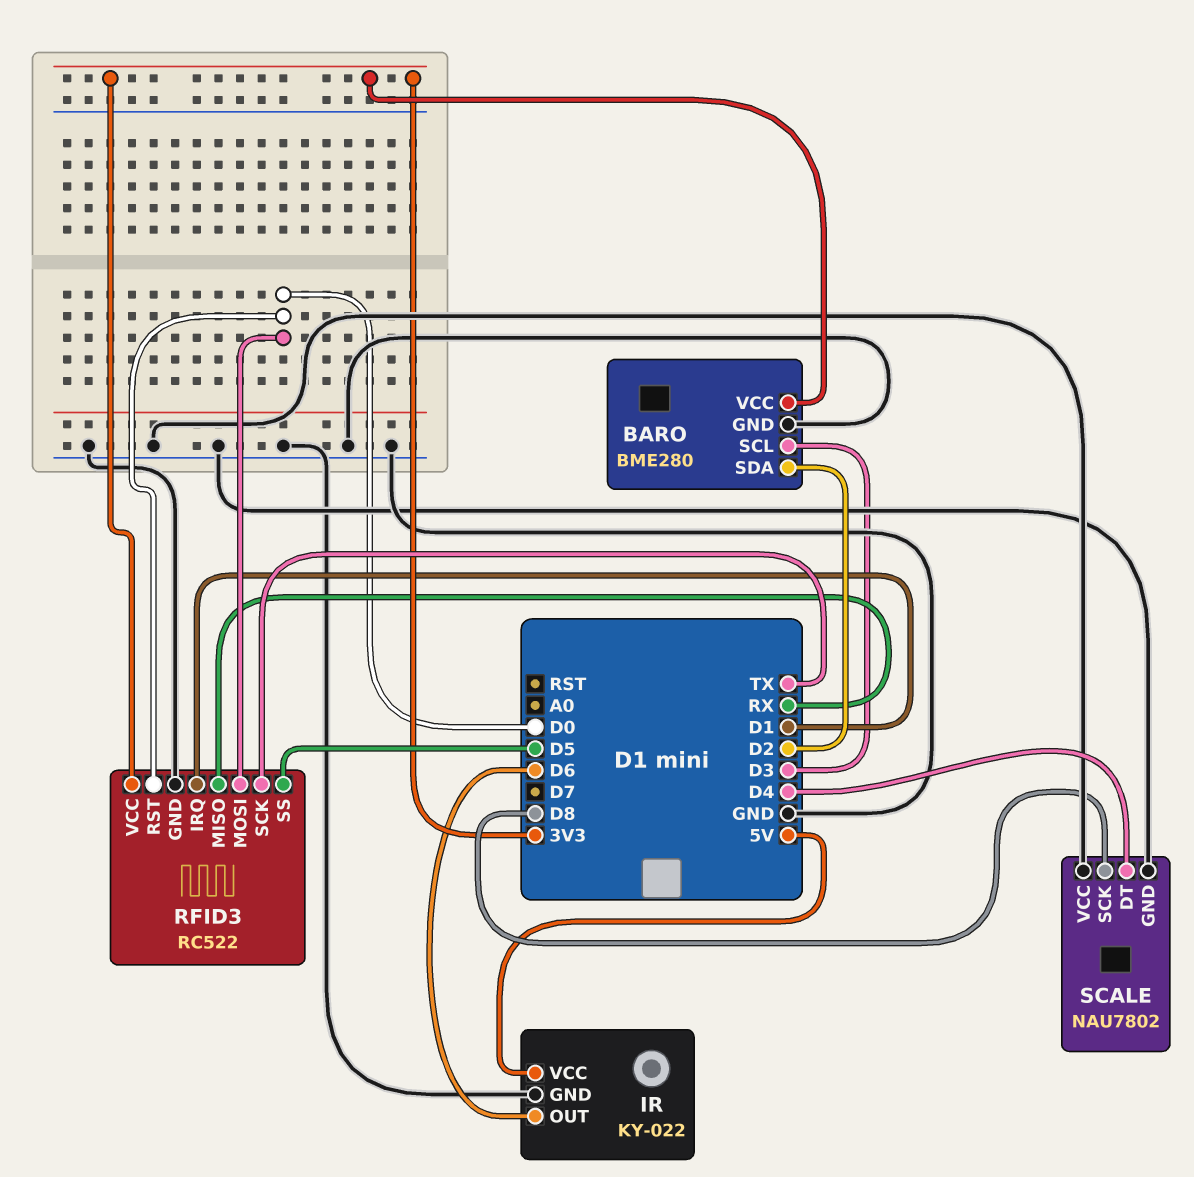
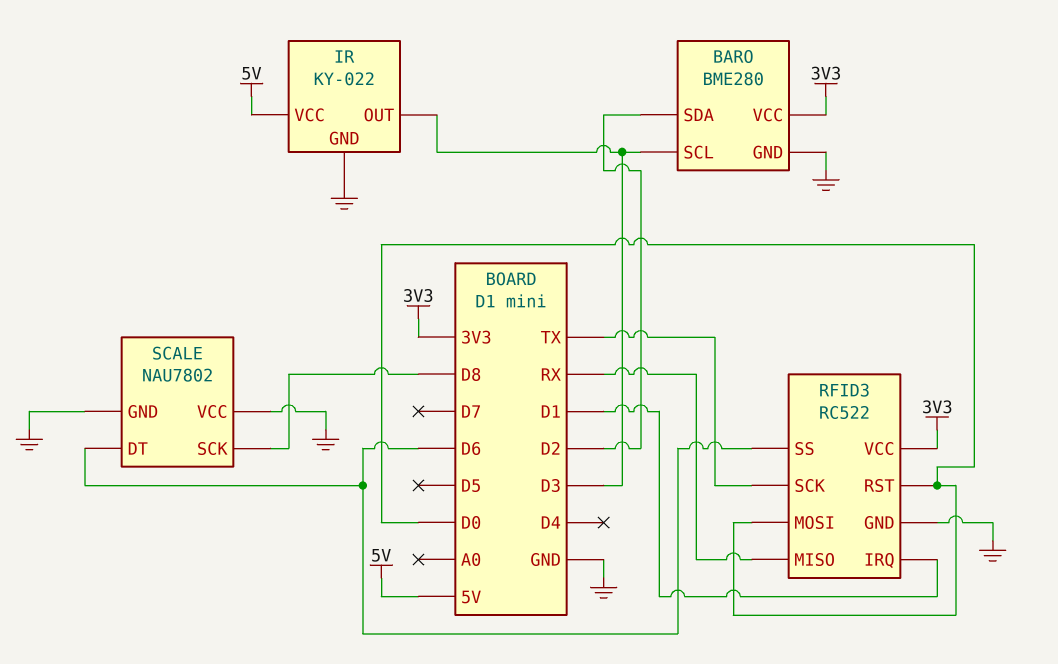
IR pin OUT: D6 -> D3
RFID3 pin SS: D5 -> D6
SCALE pin DT: D4 -> D6

